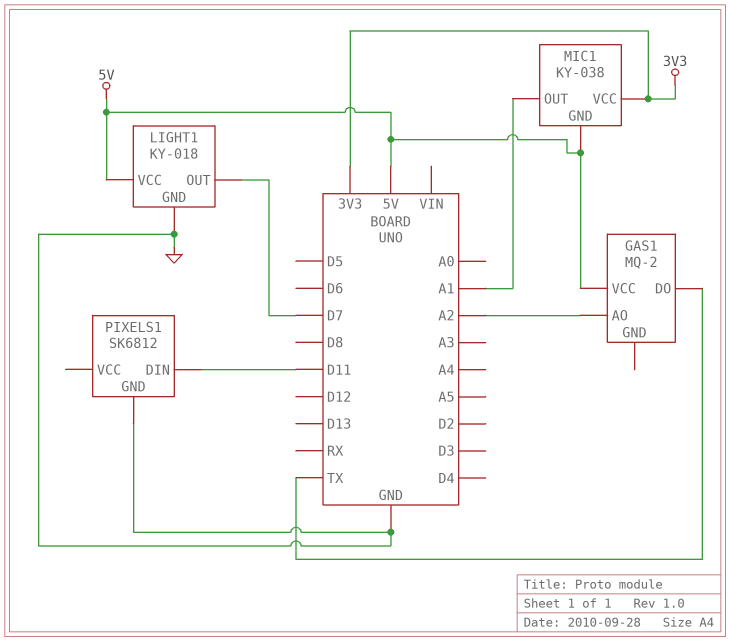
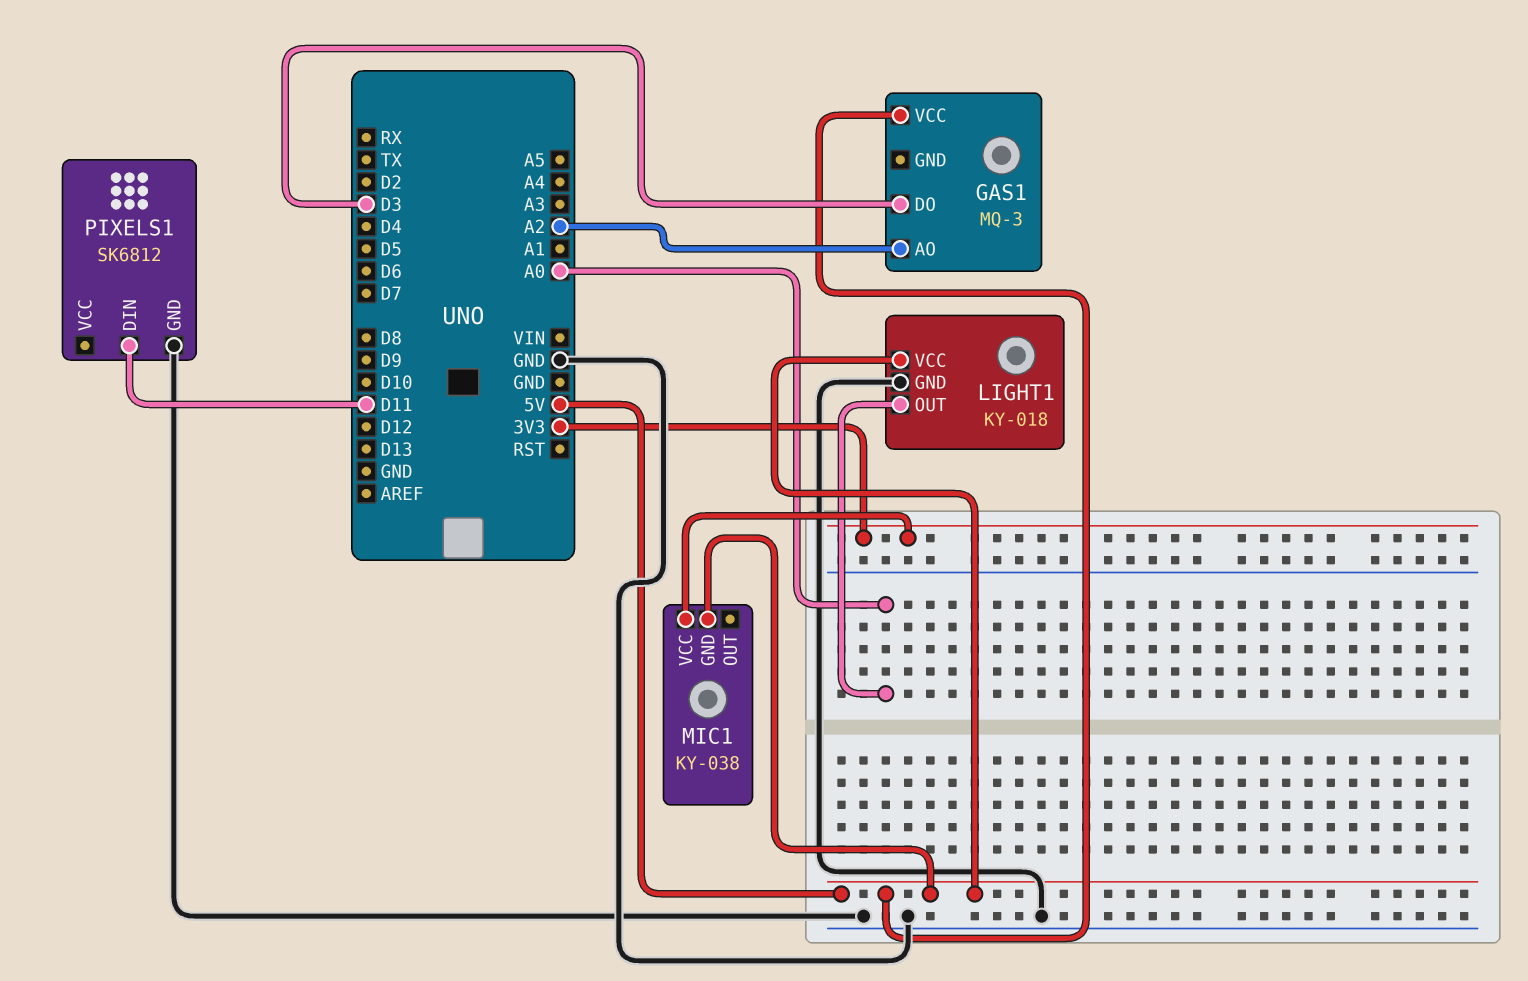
GAS1: MQ-2 -> MQ-3
GAS1 pin DO: TX -> D3
LIGHT1 pin OUT: D7 -> A0
MIC1 pin OUT: A1 -> none

